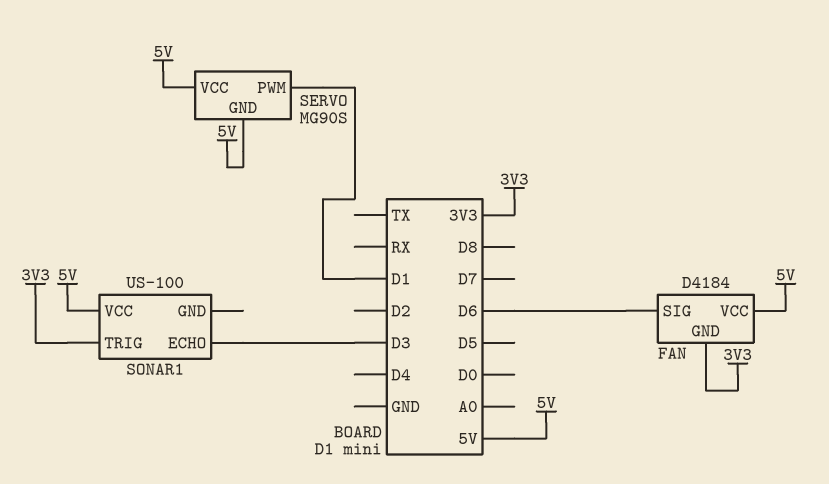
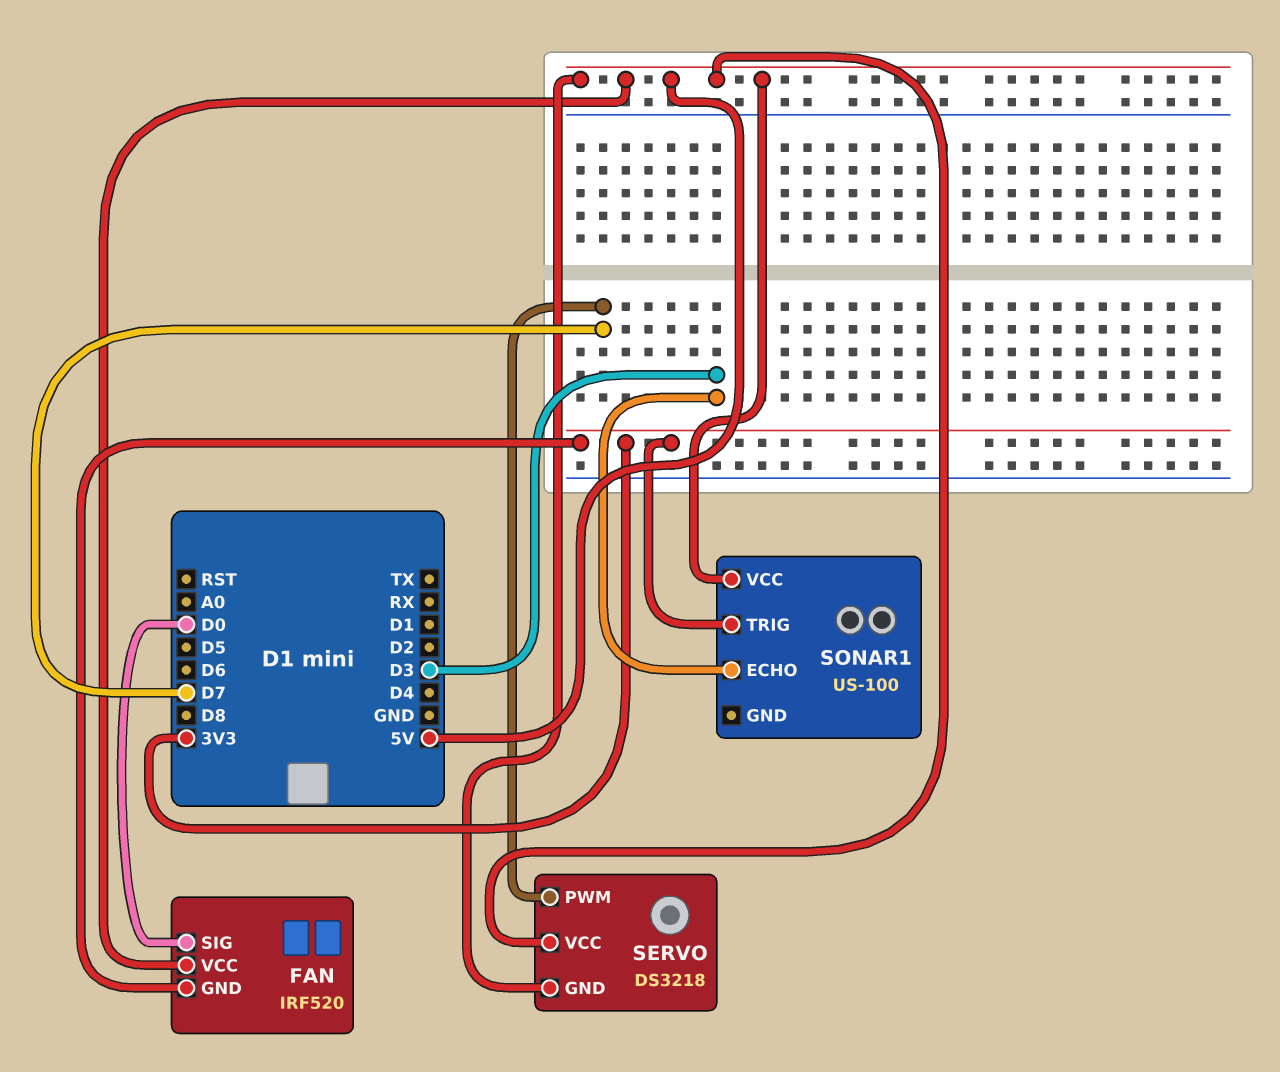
FAN: D4184 -> IRF520
FAN pin SIG: D6 -> D0
SERVO: MG90S -> DS3218
SERVO pin PWM: D1 -> D7

